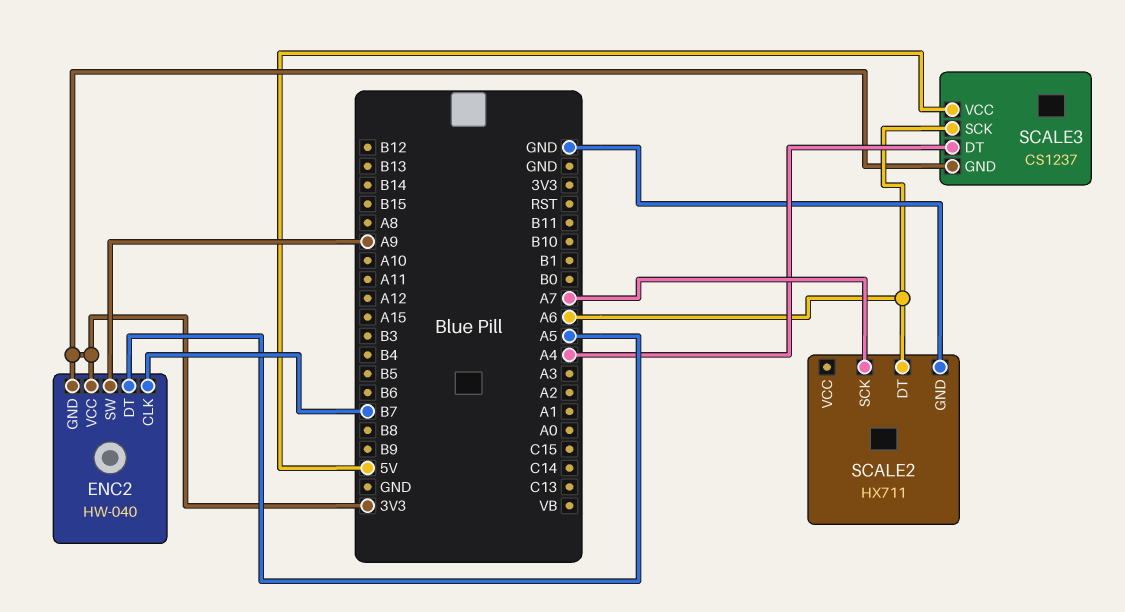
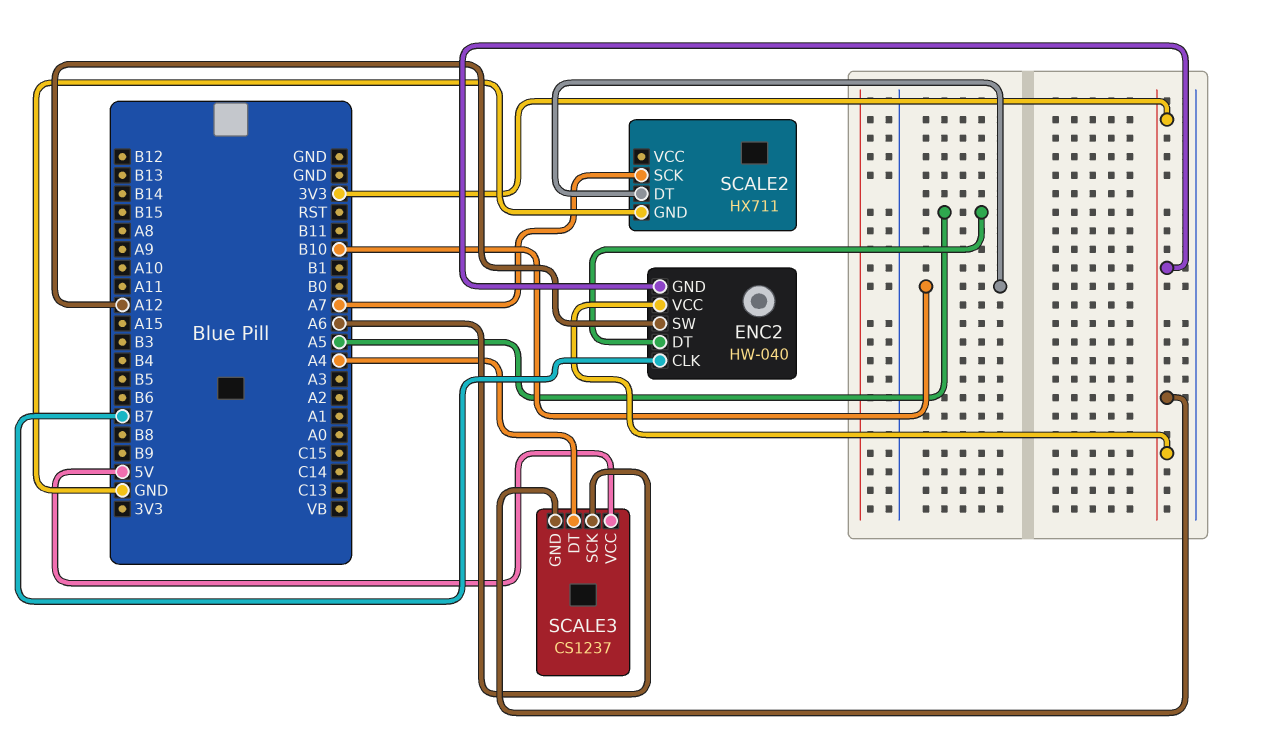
ENC2 pin SW: A9 -> A12
SCALE2 pin DT: A6 -> B10

